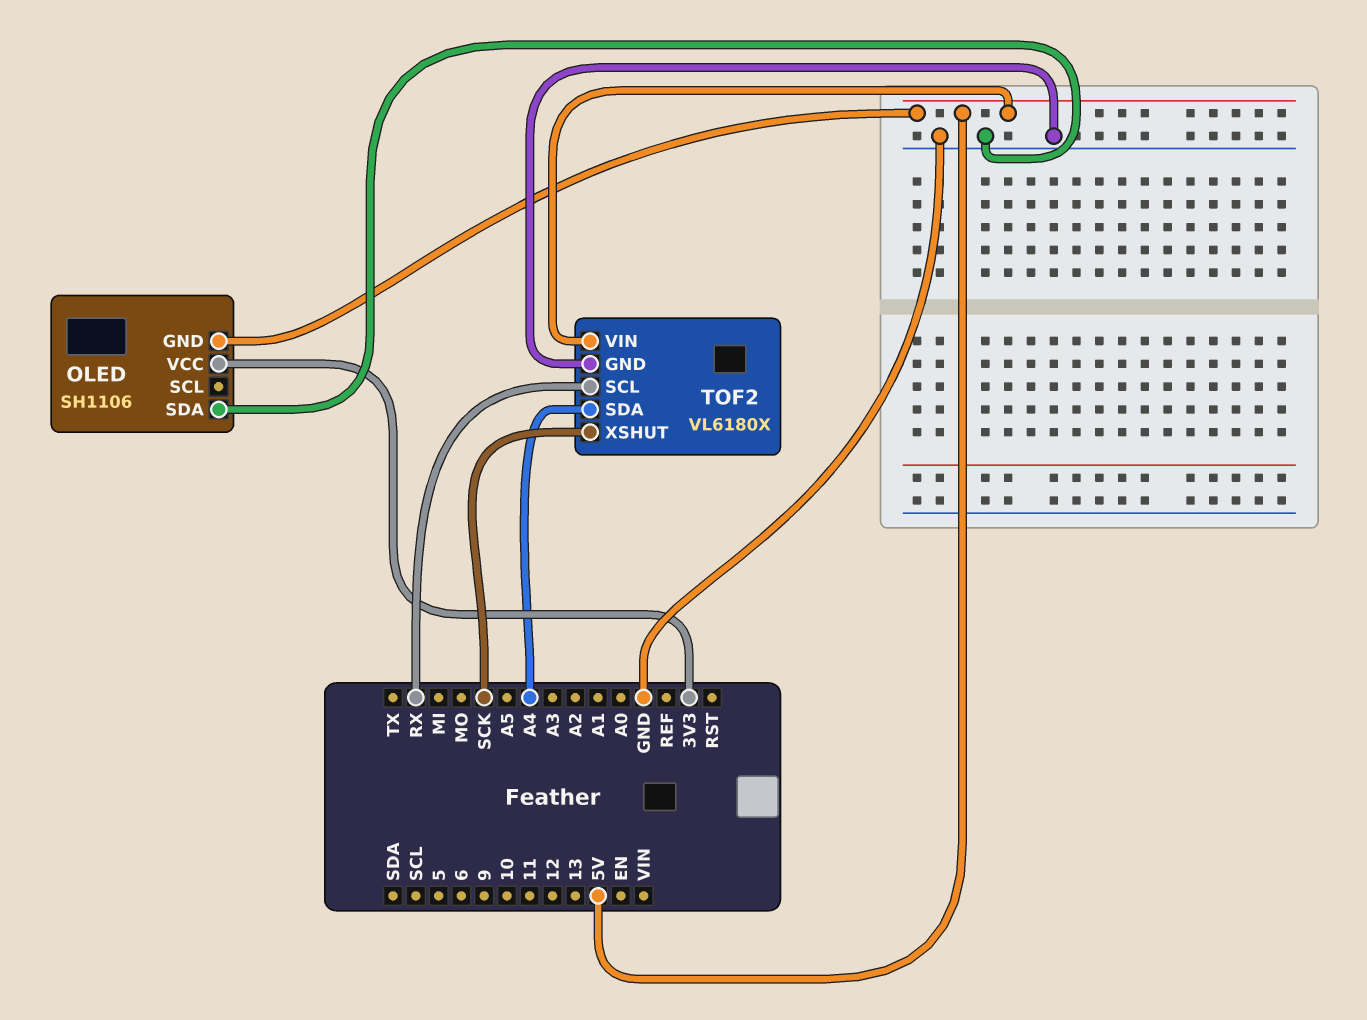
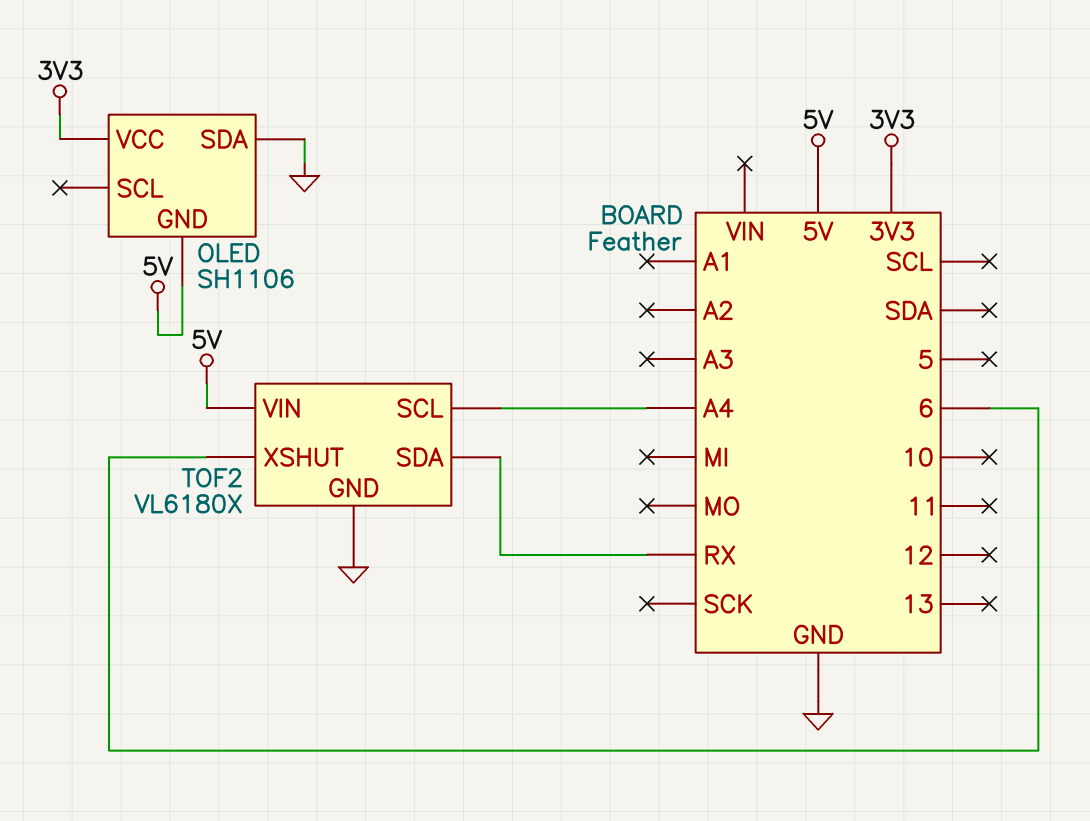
TOF2 pin SCL: RX -> A4
TOF2 pin SDA: A4 -> RX
TOF2 pin XSHUT: SCK -> 6

